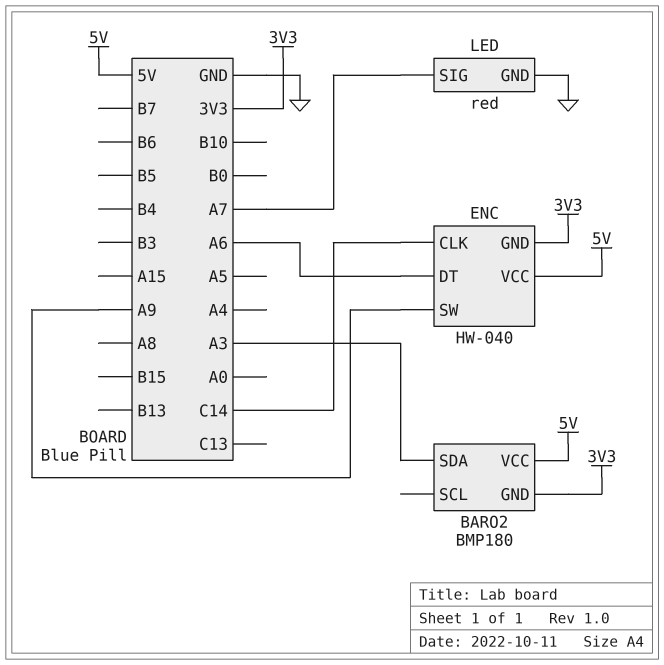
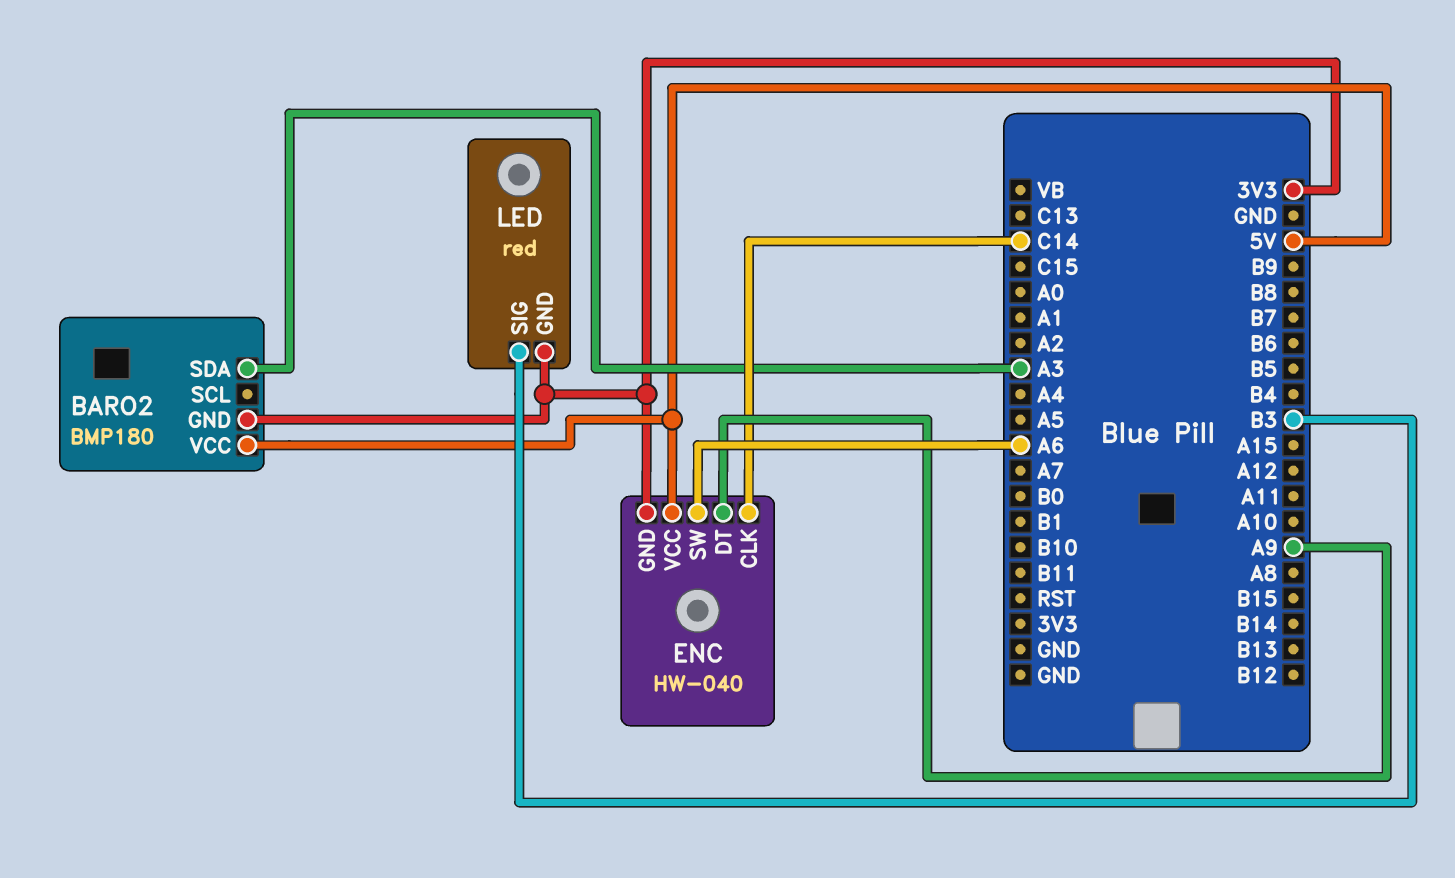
ENC pin DT: A6 -> A9
ENC pin SW: A9 -> A6
LED pin GND: GND -> 3V3
LED pin SIG: A7 -> B3

